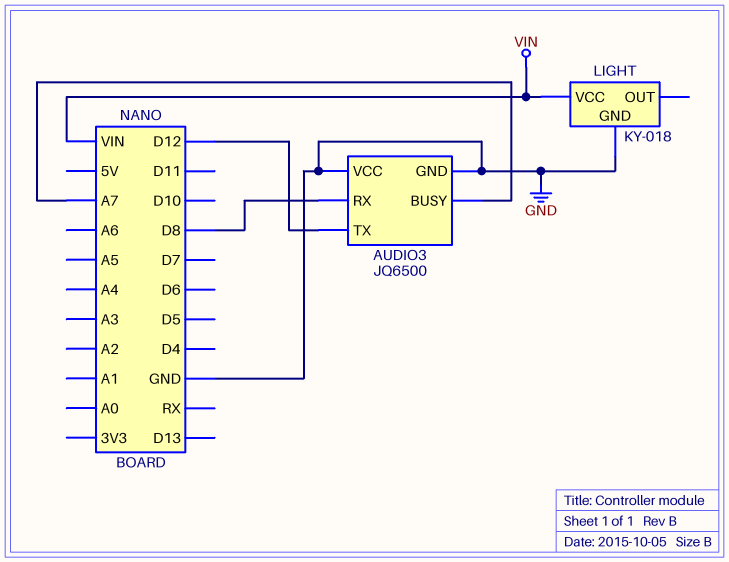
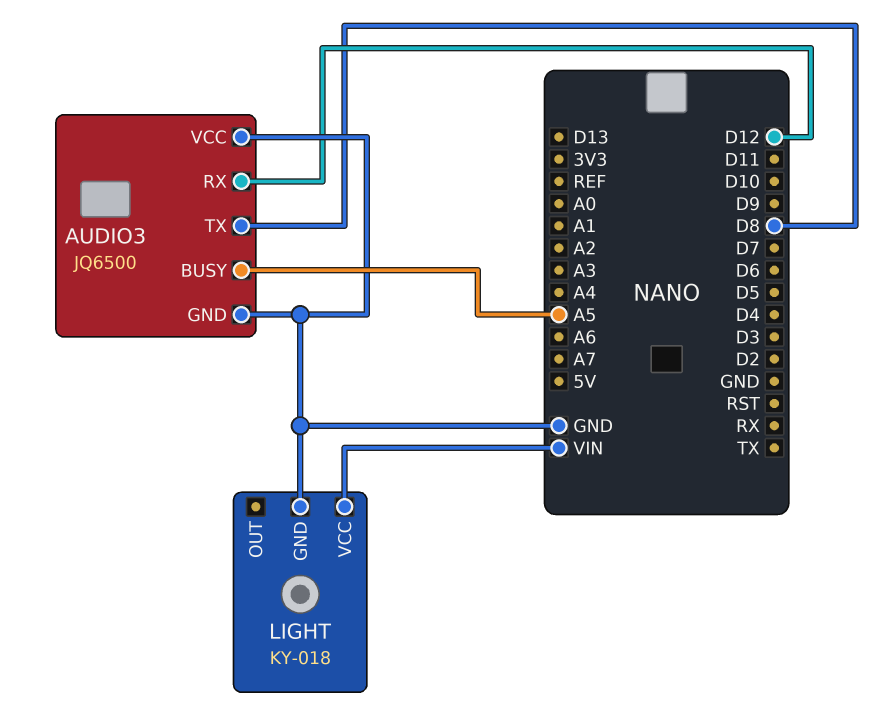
AUDIO3 pin BUSY: A7 -> A5
AUDIO3 pin RX: D8 -> D12
AUDIO3 pin TX: D12 -> D8

